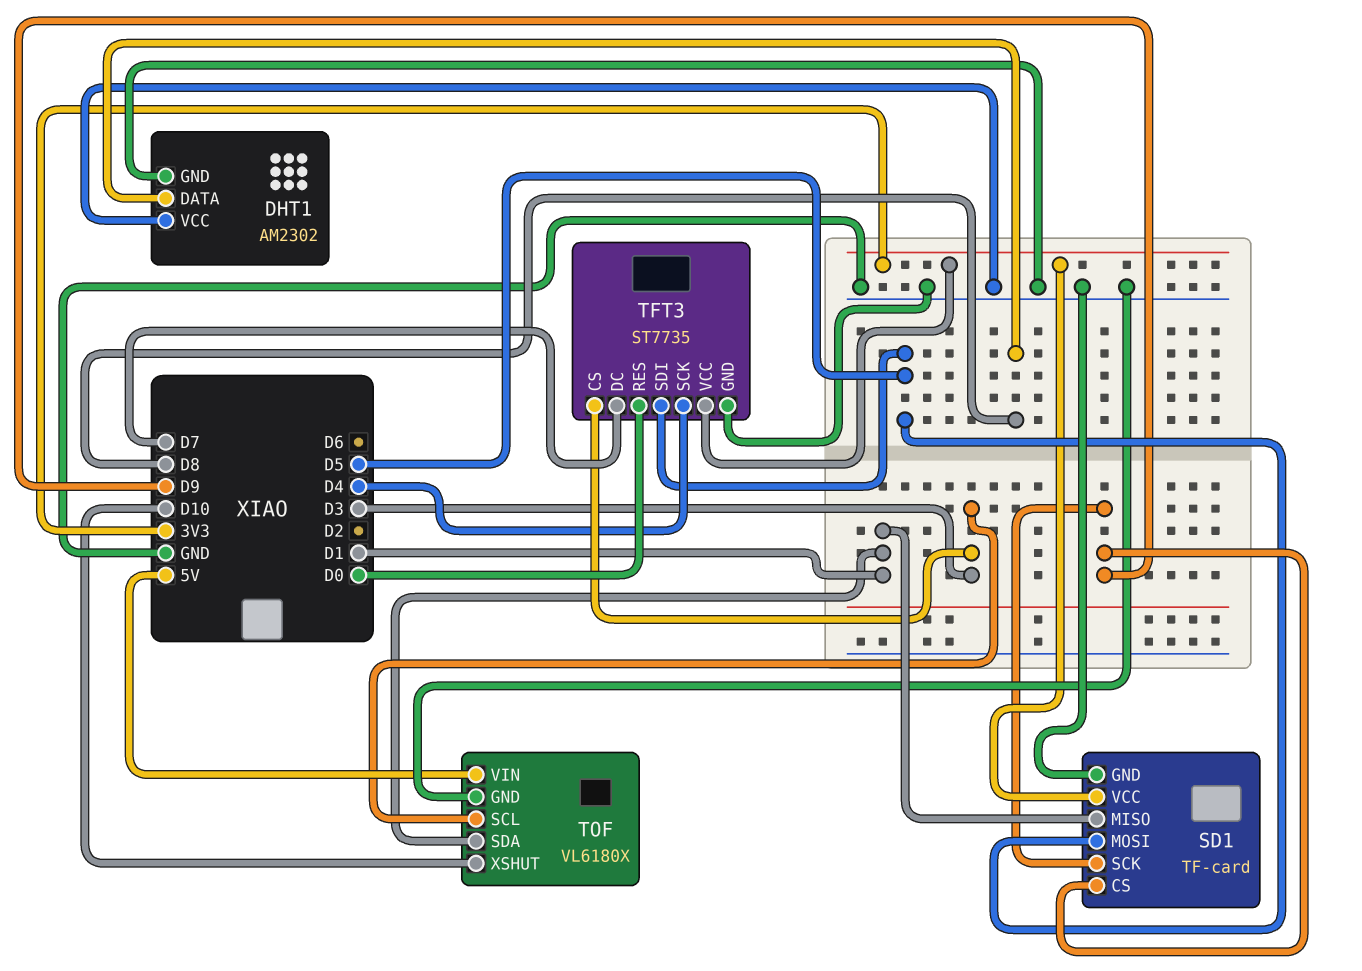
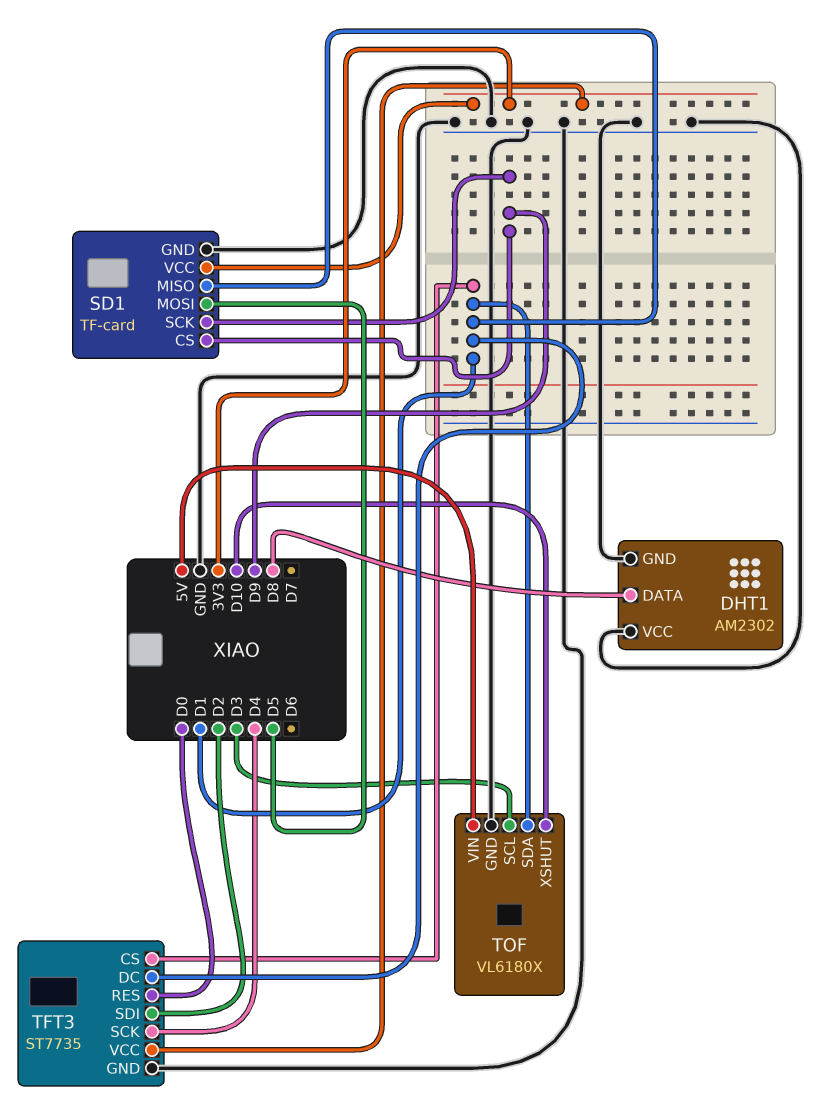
TFT3 pin CS: D3 -> D1
TFT3 pin DC: D7 -> D1
TFT3 pin SDI: D5 -> D2

